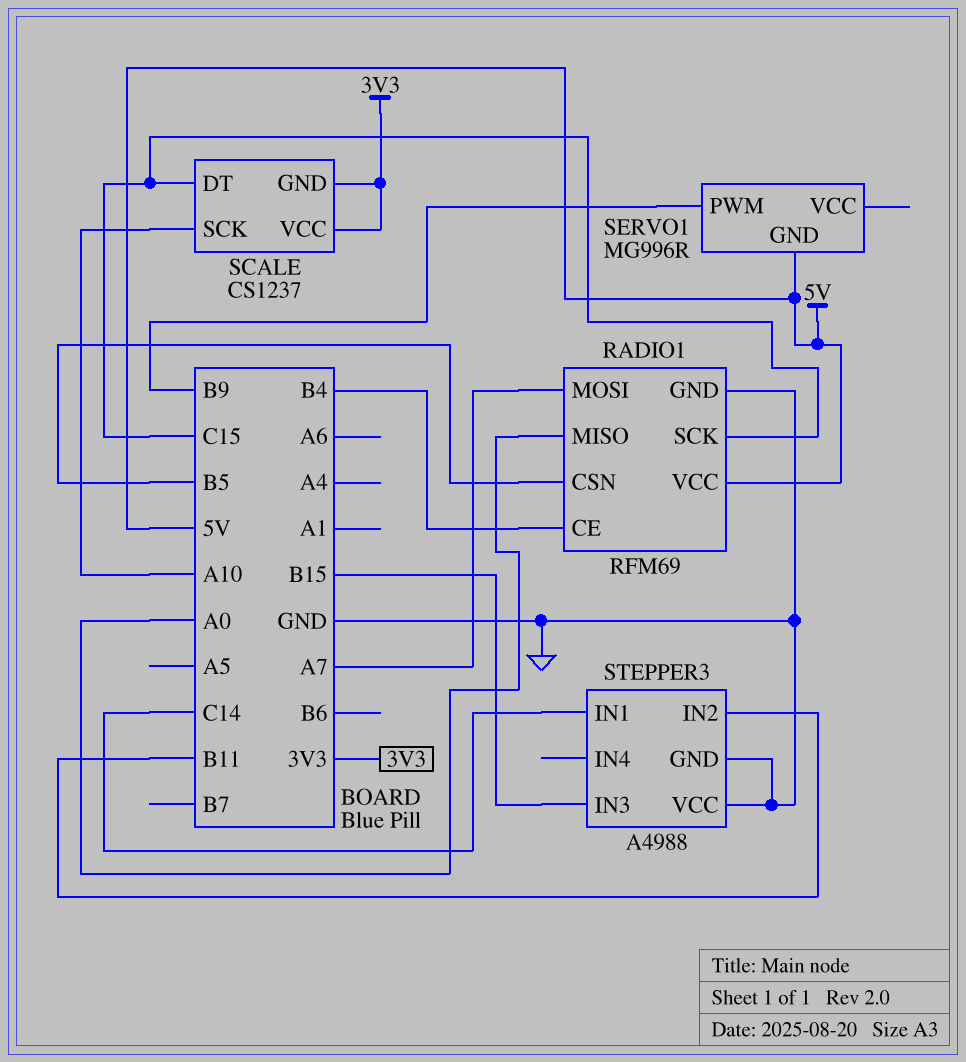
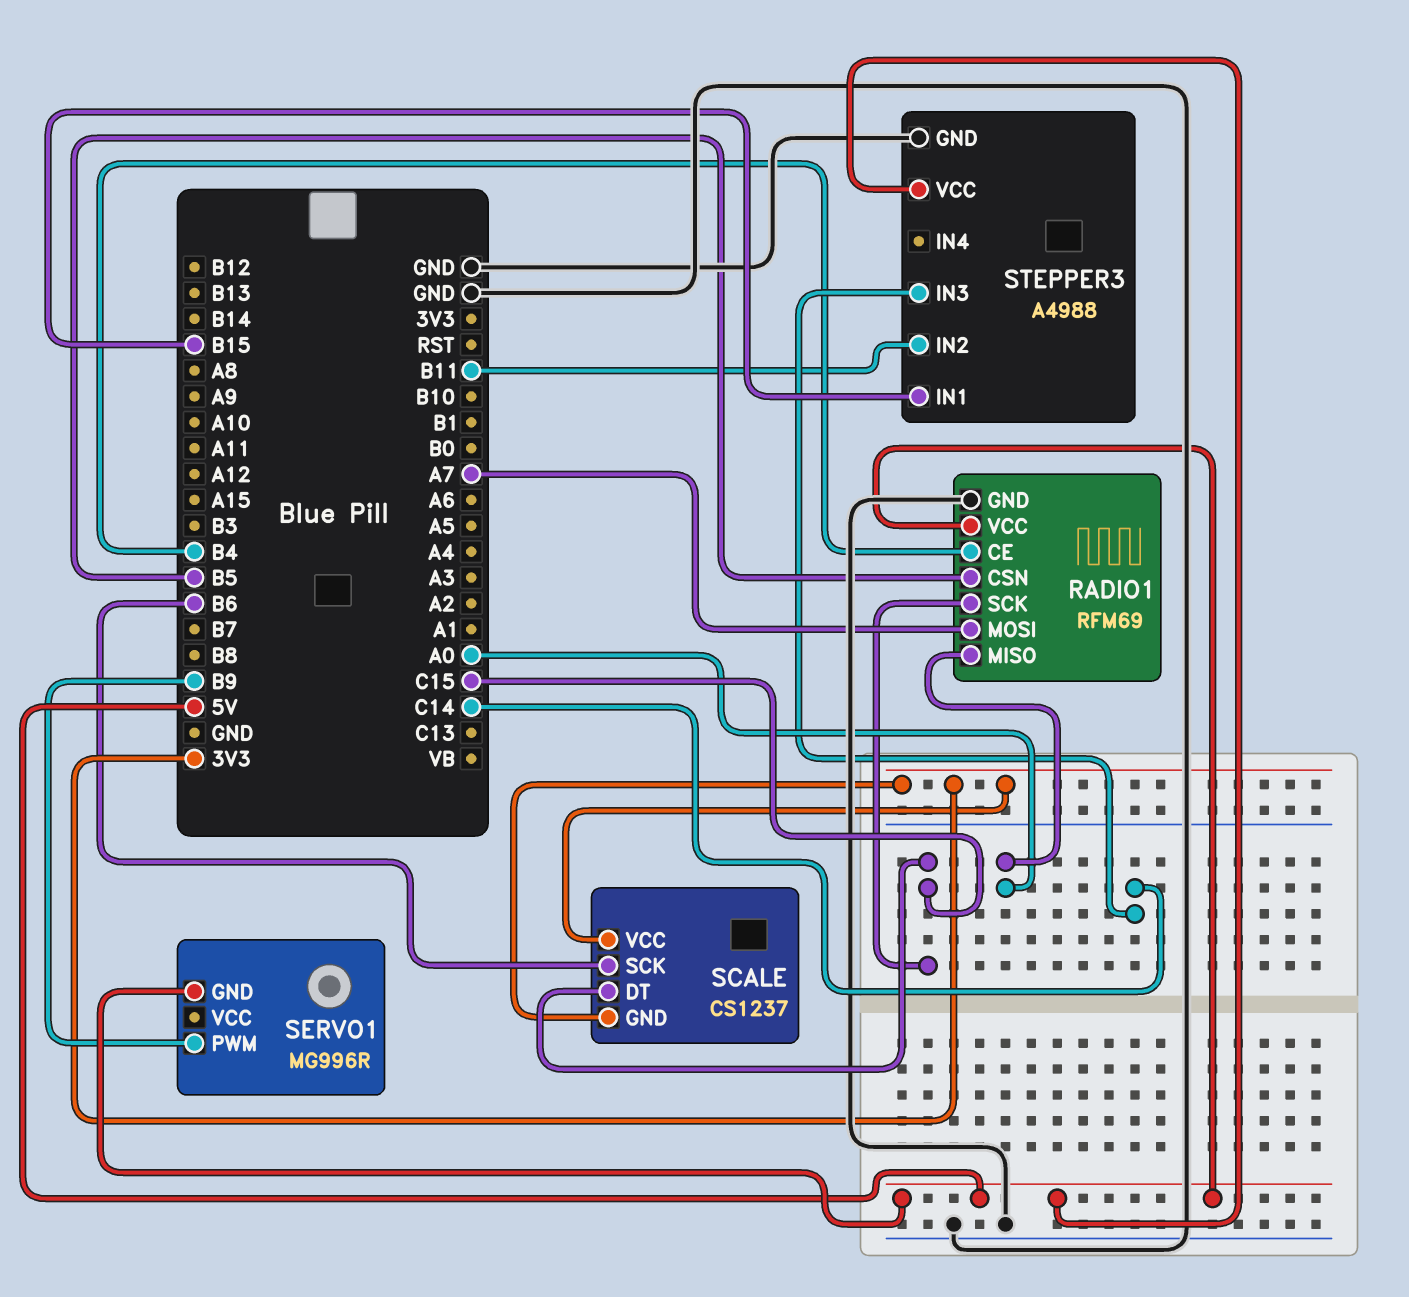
SCALE pin SCK: A10 -> B6
STEPPER3 pin IN1: C14 -> B15
STEPPER3 pin IN3: B15 -> C14
STEPPER3 pin VCC: GND -> 5V

